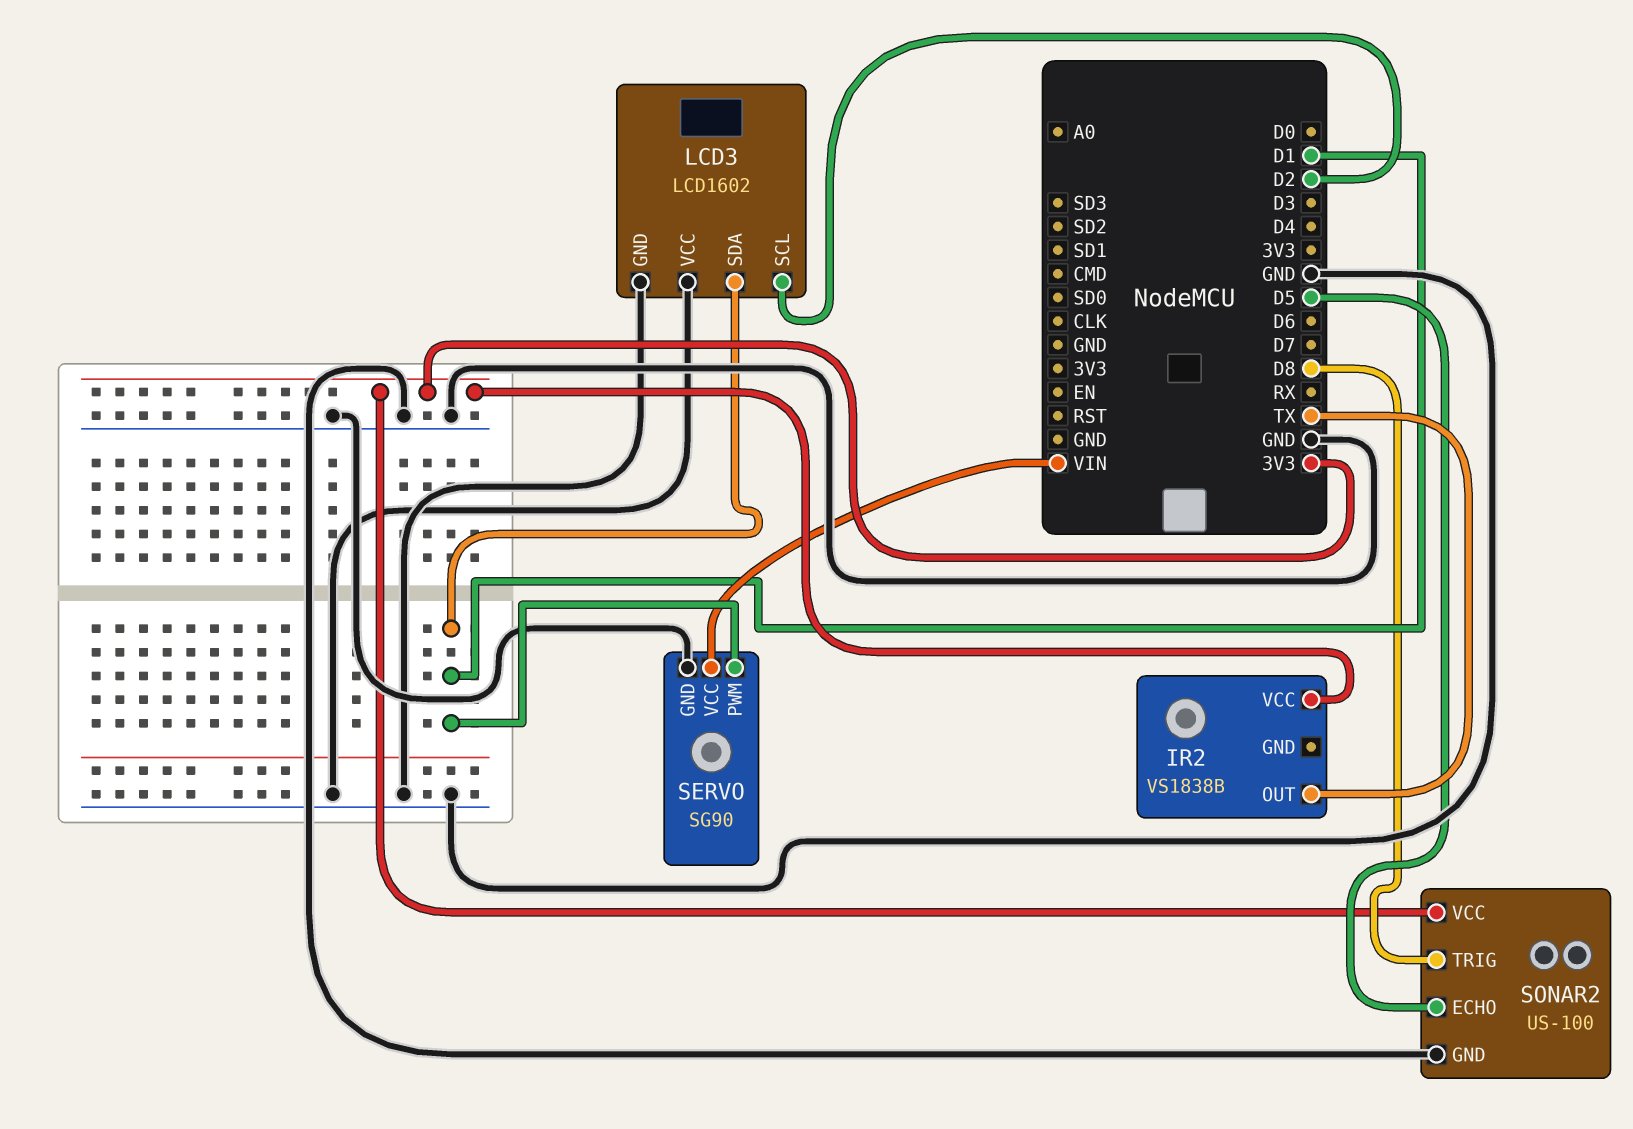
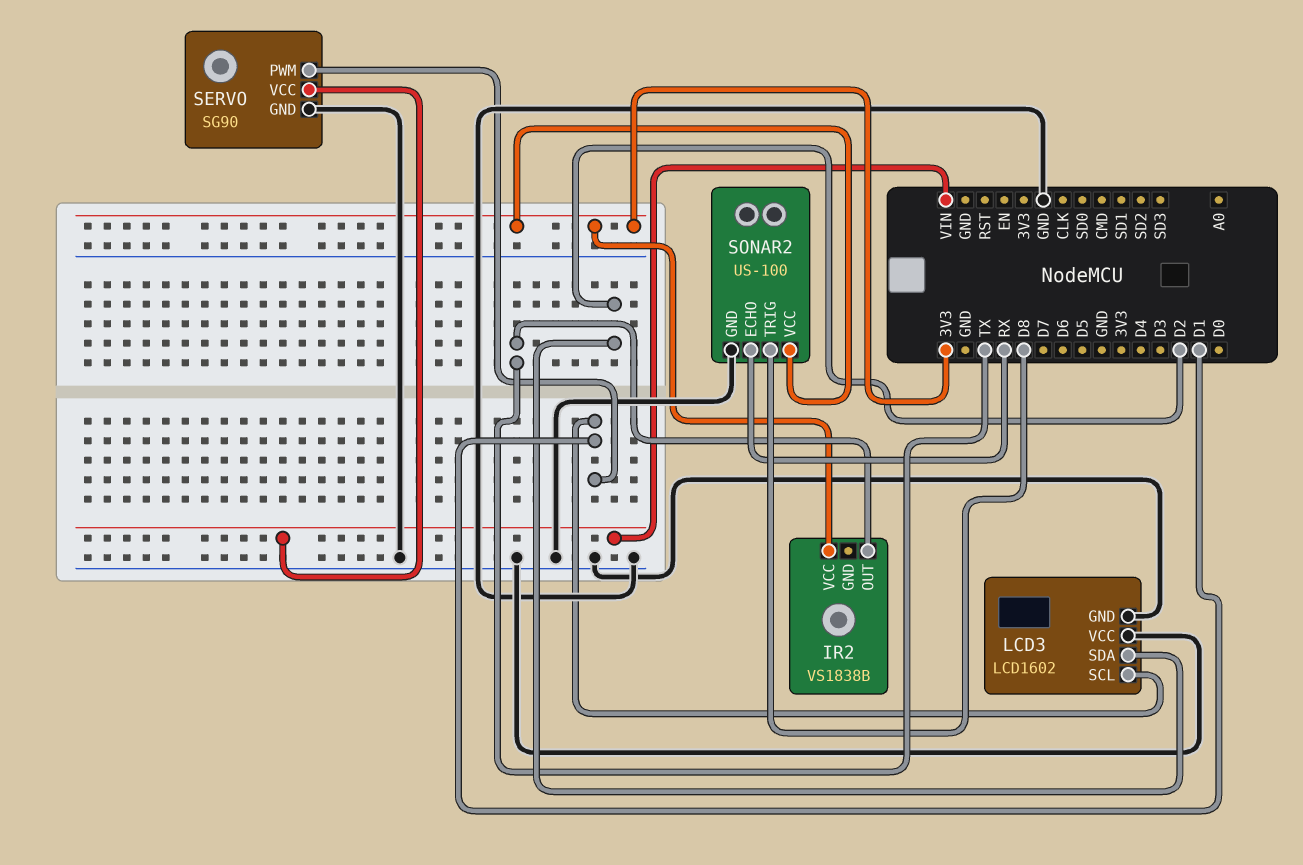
LCD3 pin SCL: D2 -> D1
LCD3 pin SDA: D1 -> D2
SONAR2 pin ECHO: D5 -> RX

